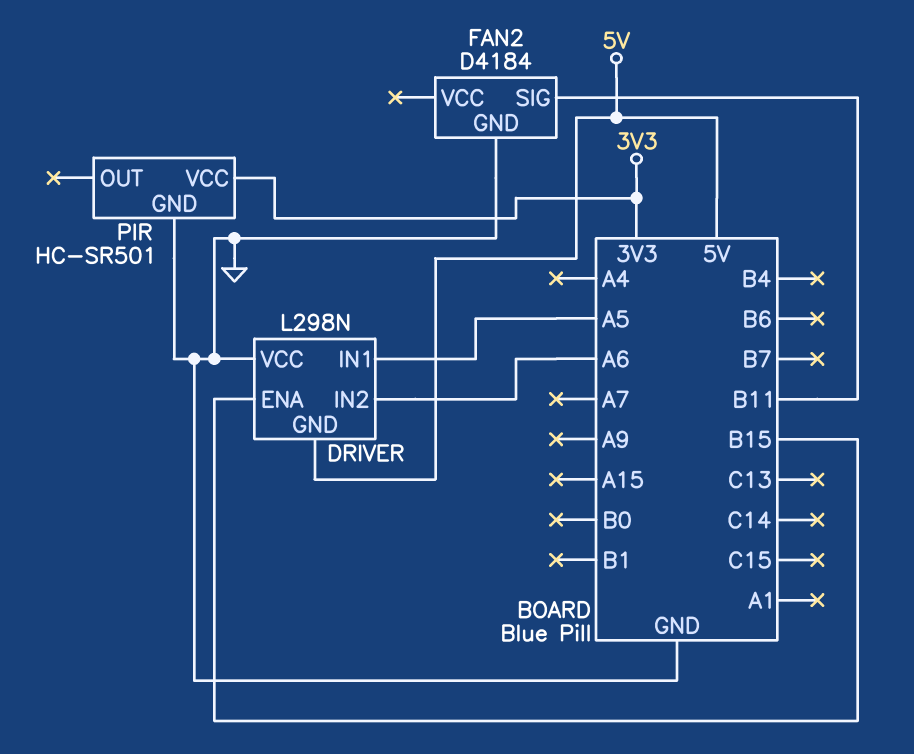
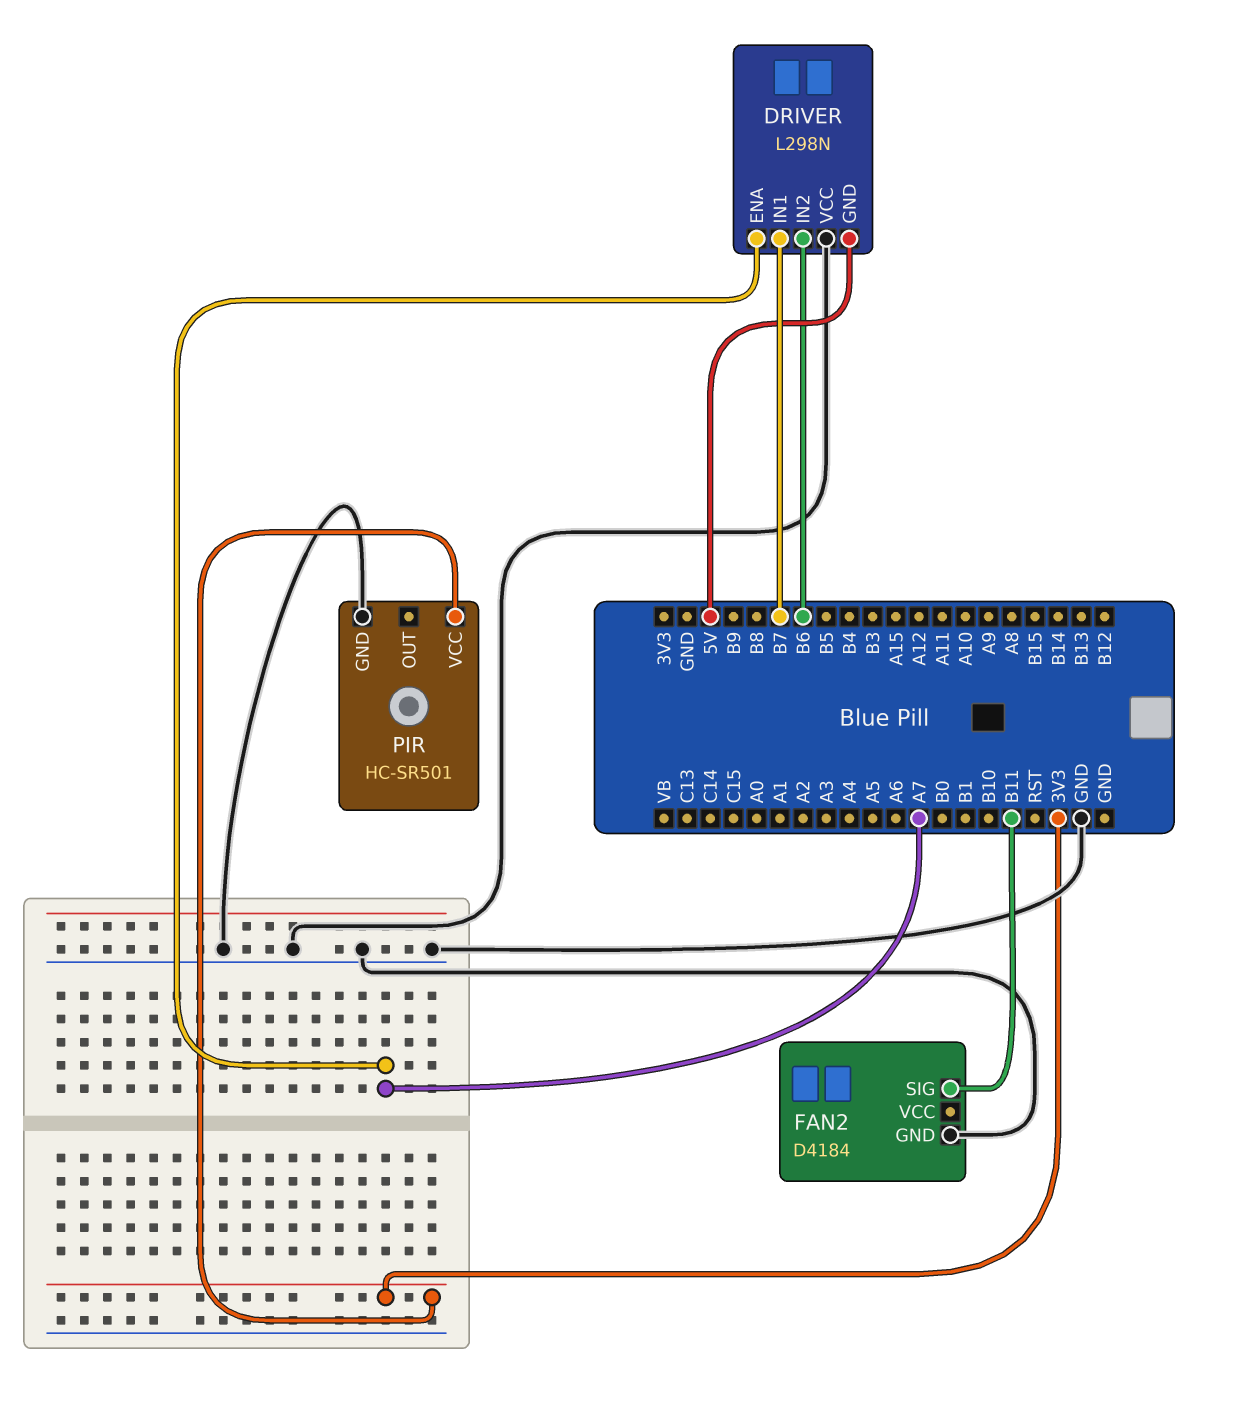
DRIVER pin ENA: B15 -> A7
DRIVER pin IN1: A5 -> B7
DRIVER pin IN2: A6 -> B6

